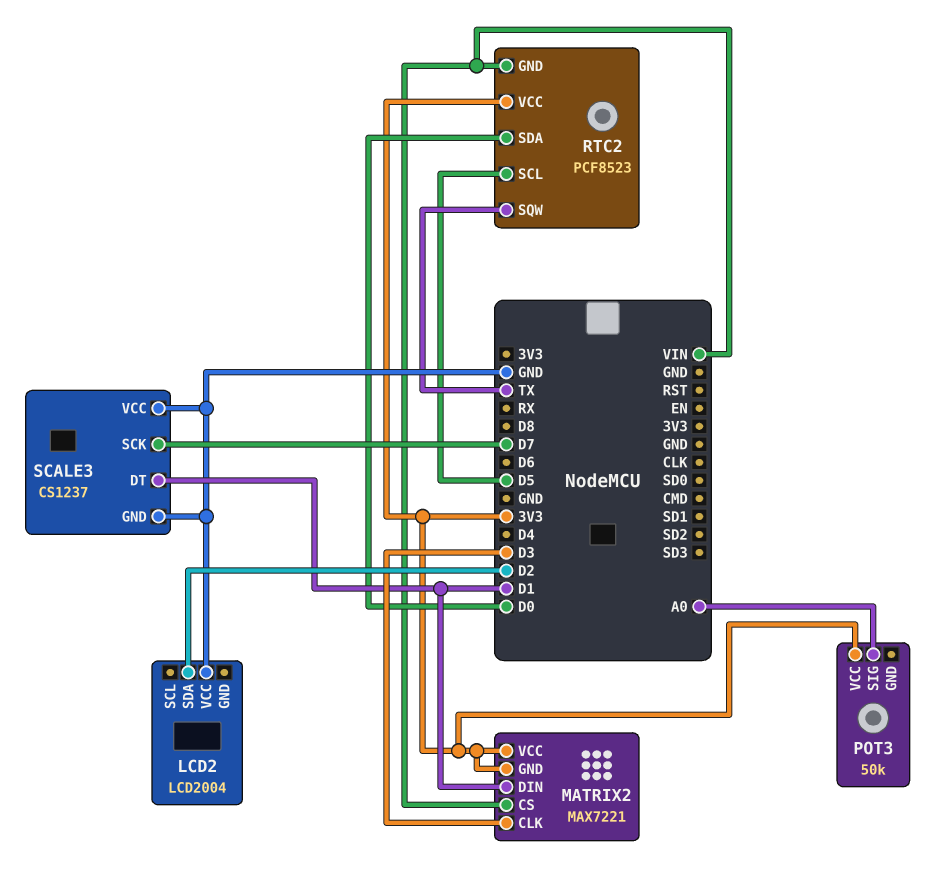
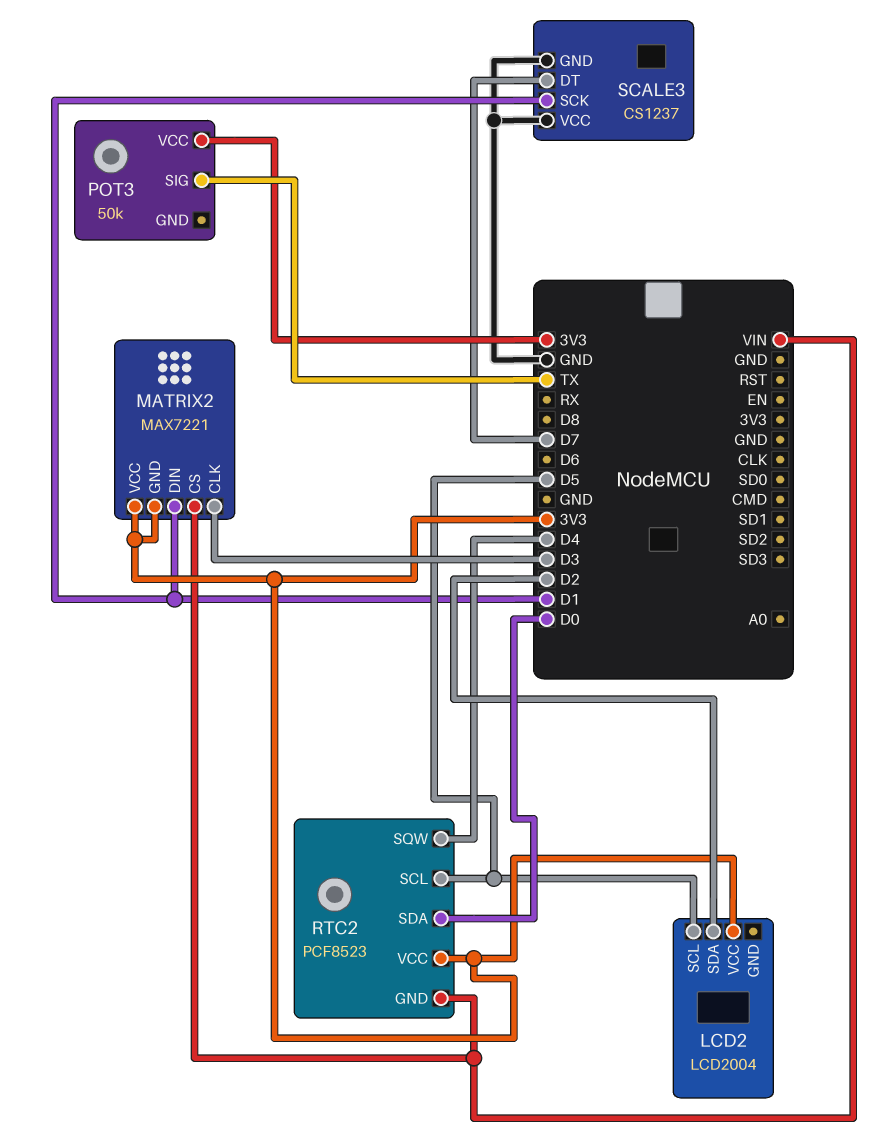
LCD2 pin SCL: none -> D5
LCD2 pin VCC: GND -> 3V3
POT3 pin SIG: A0 -> TX
RTC2 pin SQW: TX -> D4
SCALE3 pin DT: D1 -> D7
SCALE3 pin SCK: D7 -> D1

